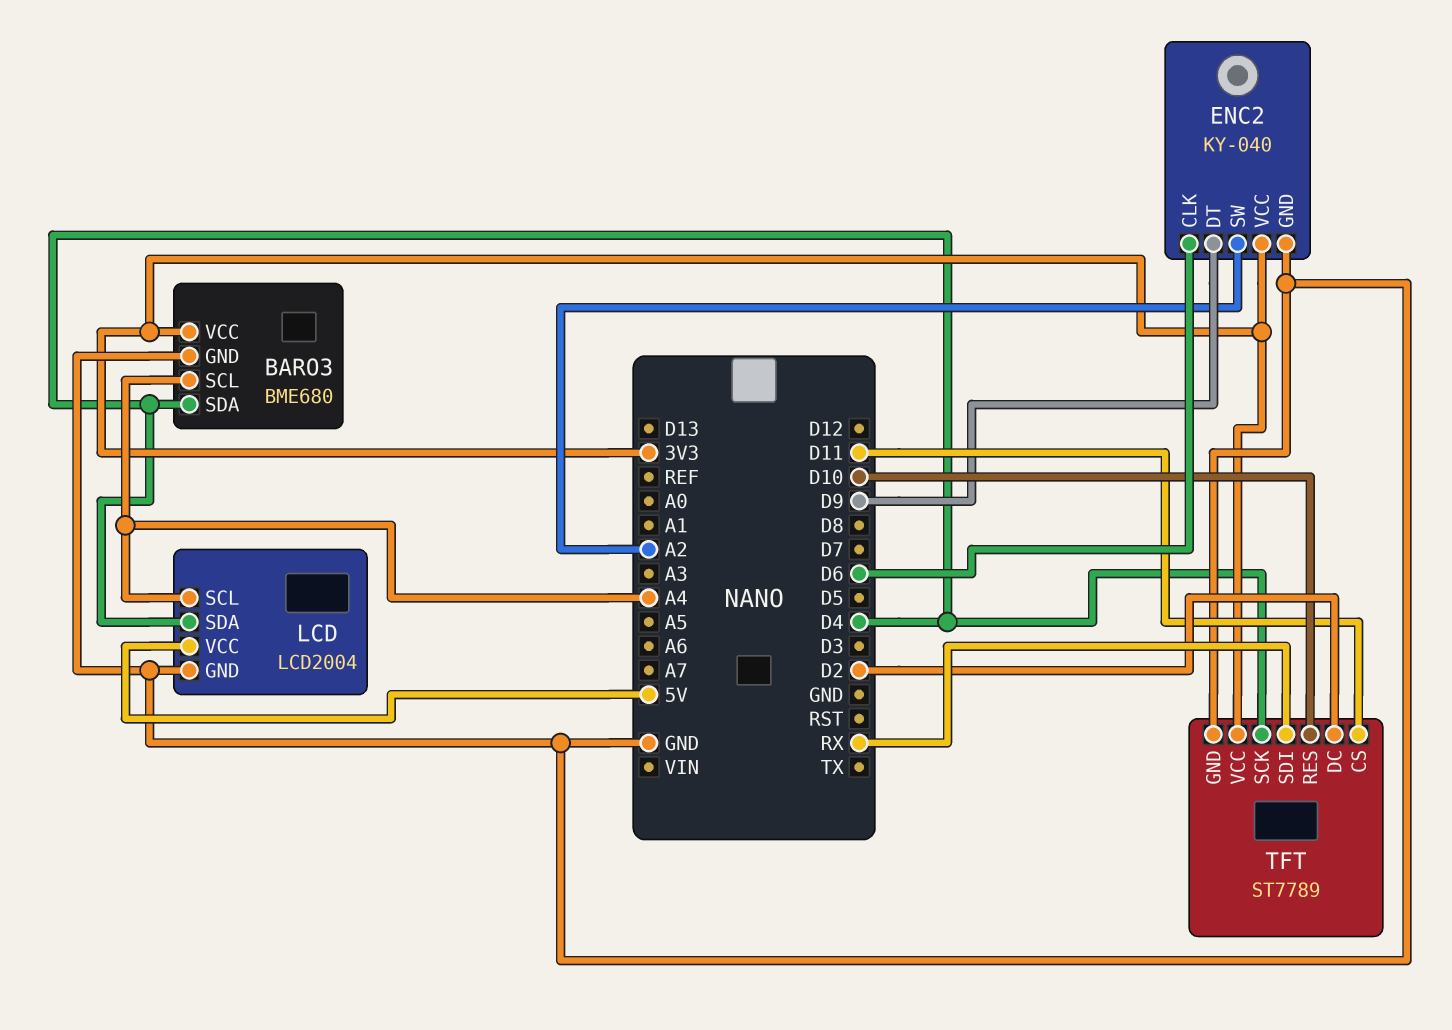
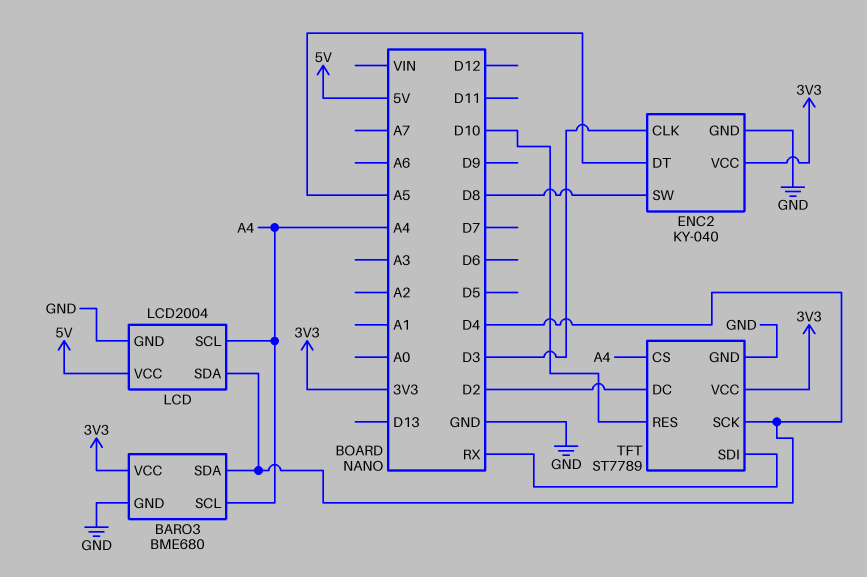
ENC2 pin CLK: D6 -> D3
ENC2 pin DT: D9 -> A5
ENC2 pin SW: A2 -> D8
TFT pin CS: D11 -> A4

